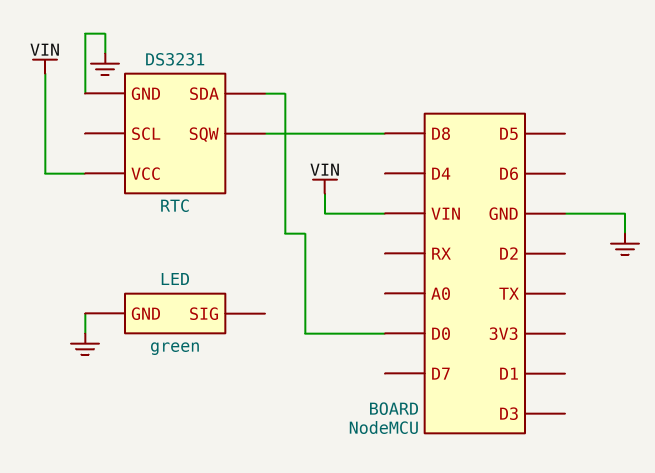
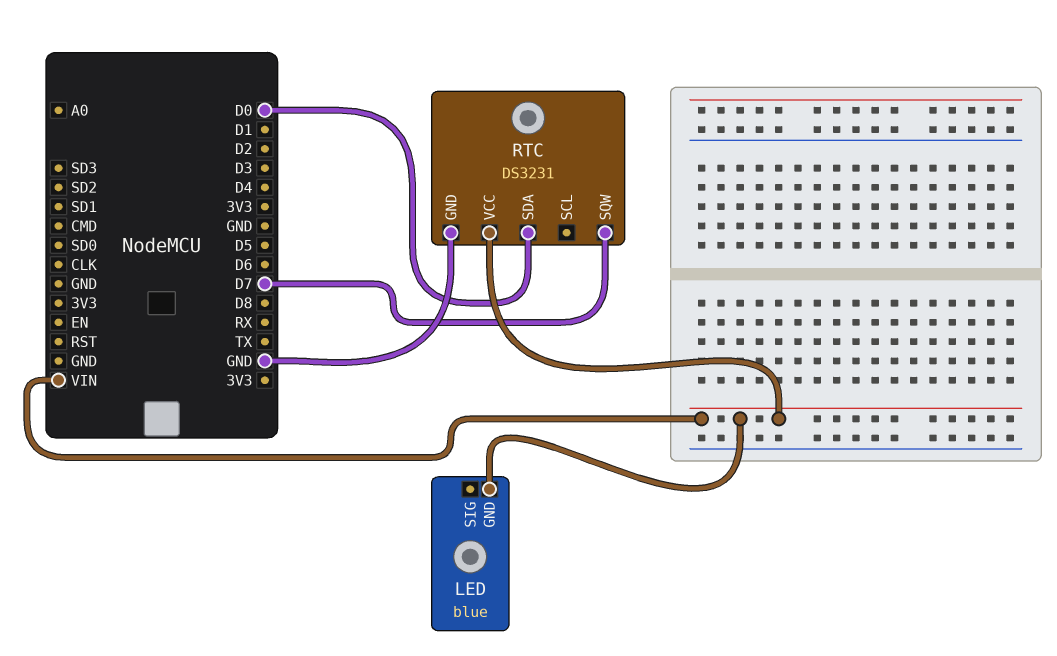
LED: green -> blue
LED pin GND: GND -> VIN
RTC pin SQW: D8 -> D7

